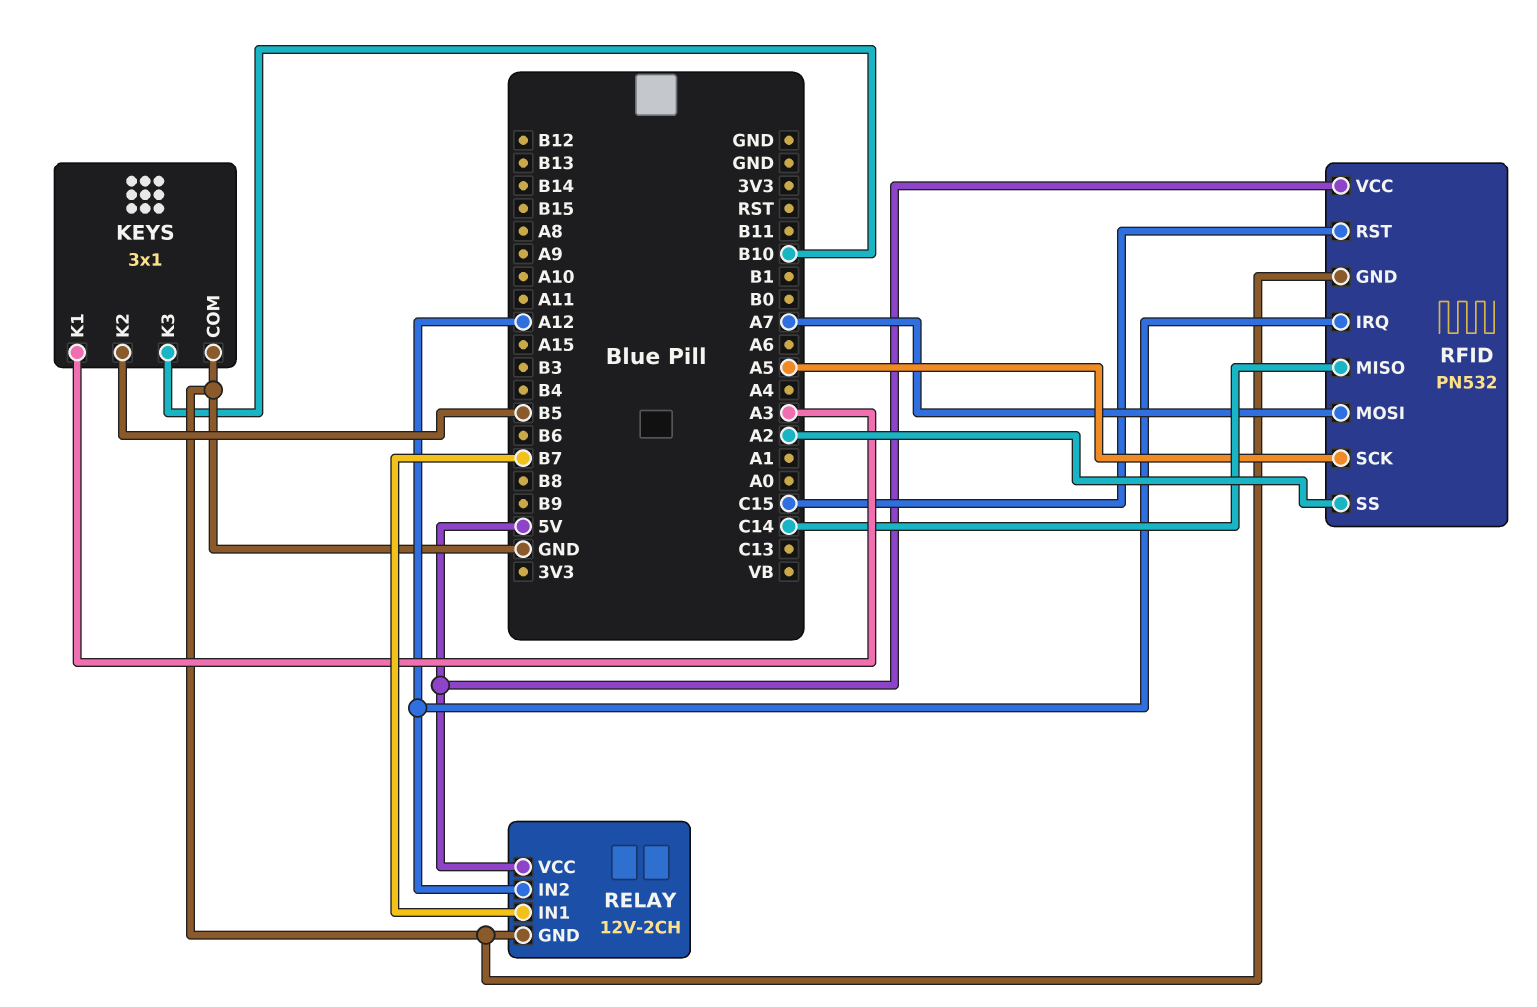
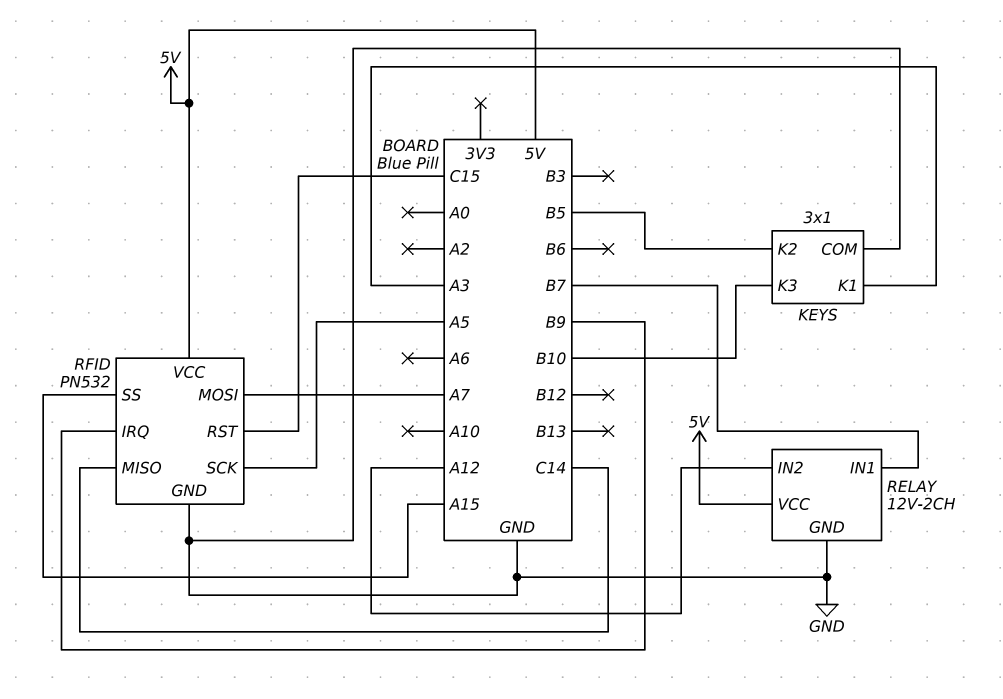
RFID pin IRQ: A12 -> B9
RFID pin SS: A2 -> A15

